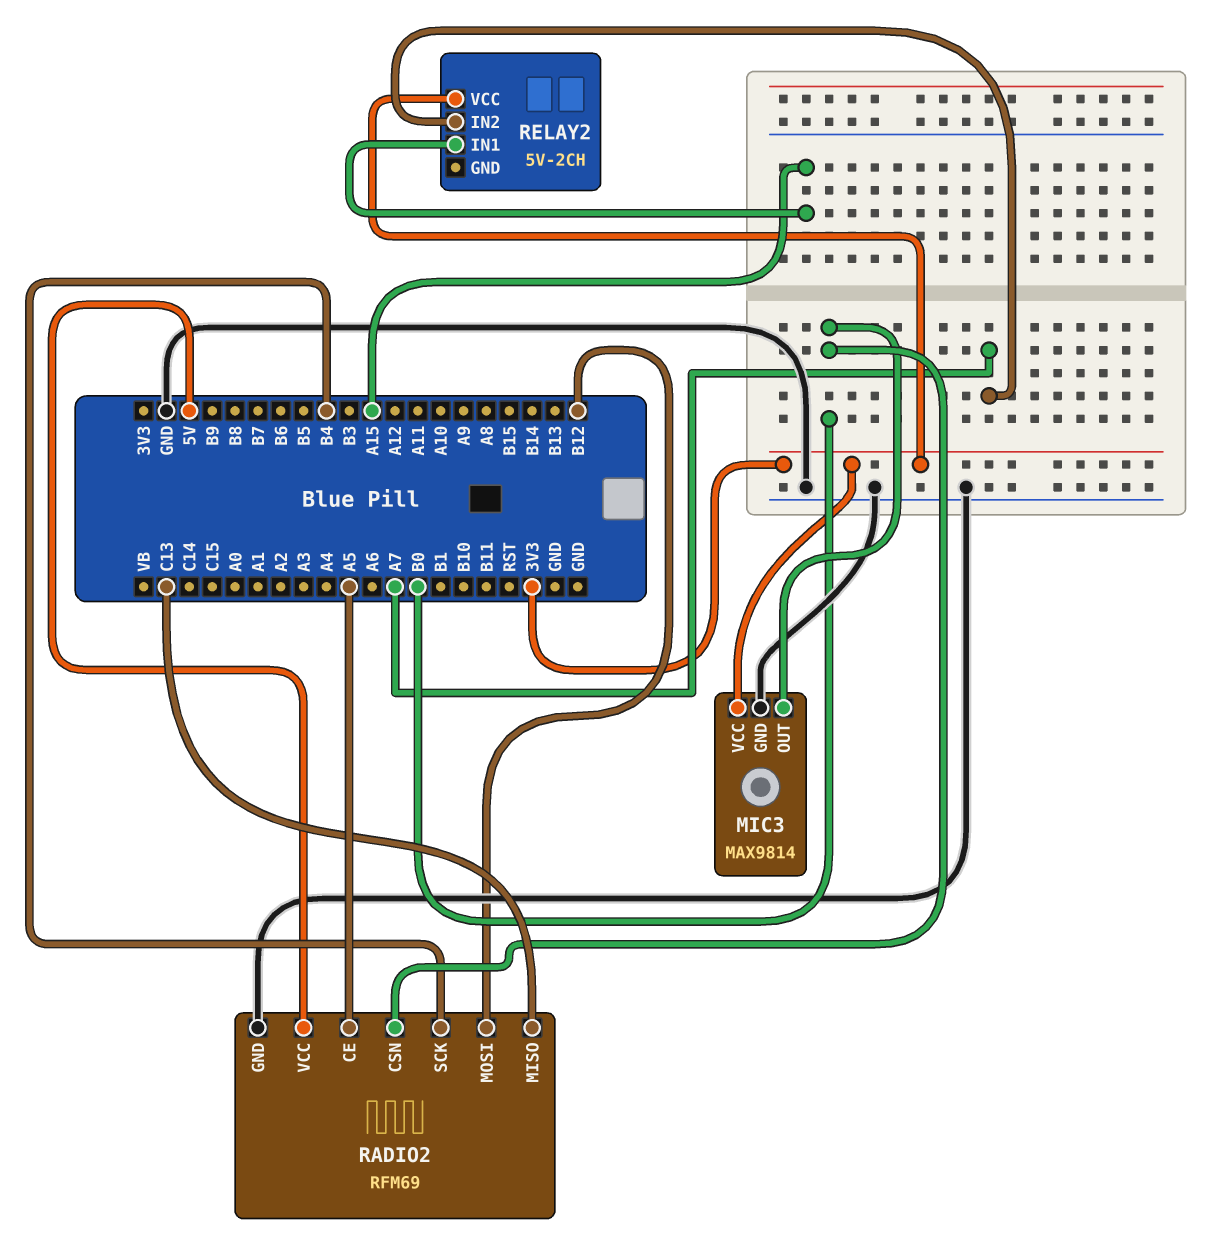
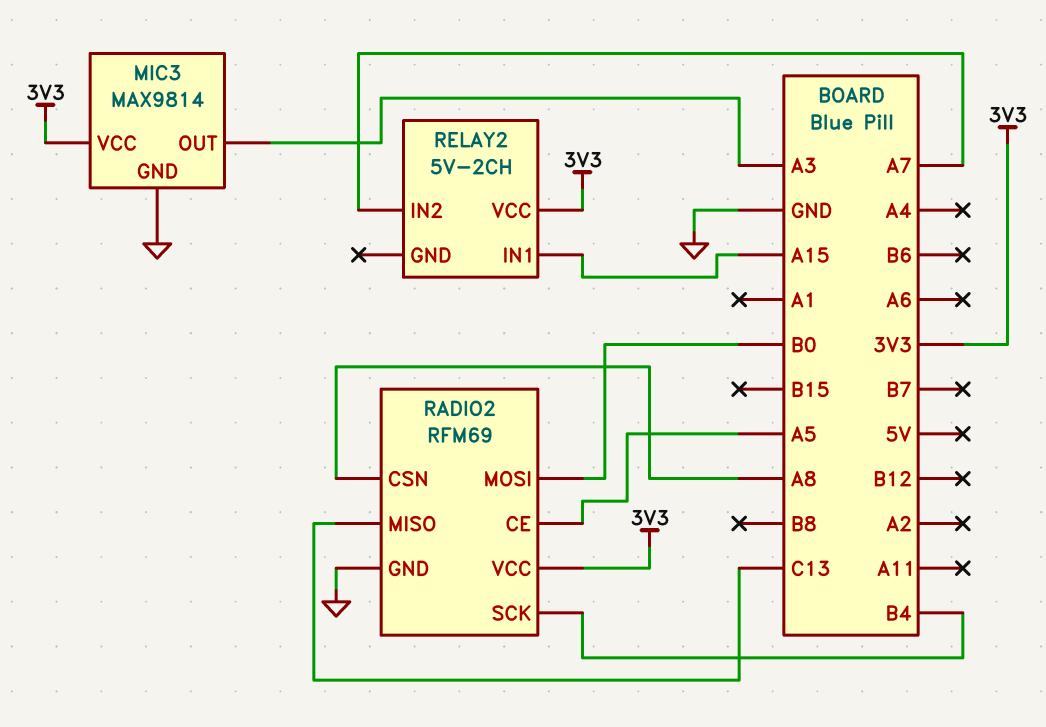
MIC3 pin OUT: B0 -> A3
RADIO2 pin CSN: B0 -> A8
RADIO2 pin MOSI: B12 -> B0
RADIO2 pin VCC: 5V -> 3V3

